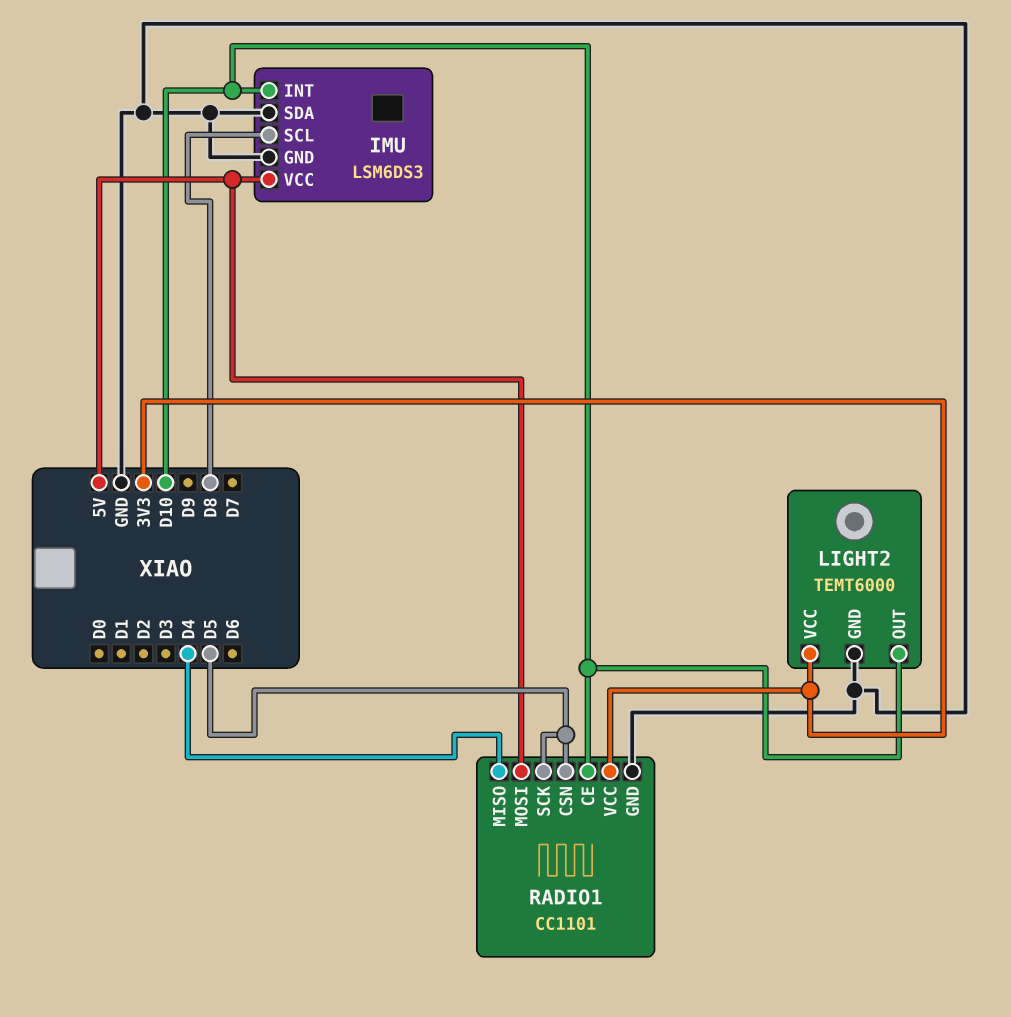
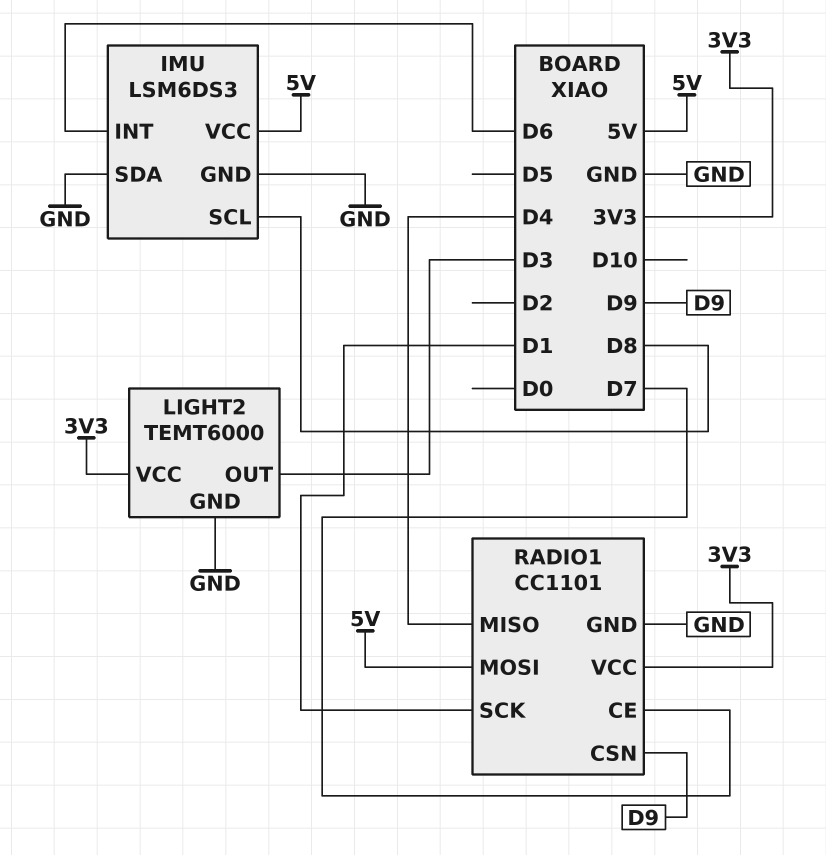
IMU pin INT: D10 -> D6
LIGHT2 pin OUT: D10 -> D3
RADIO1 pin CE: D10 -> D7
RADIO1 pin CSN: D5 -> D9
RADIO1 pin SCK: D5 -> D1

